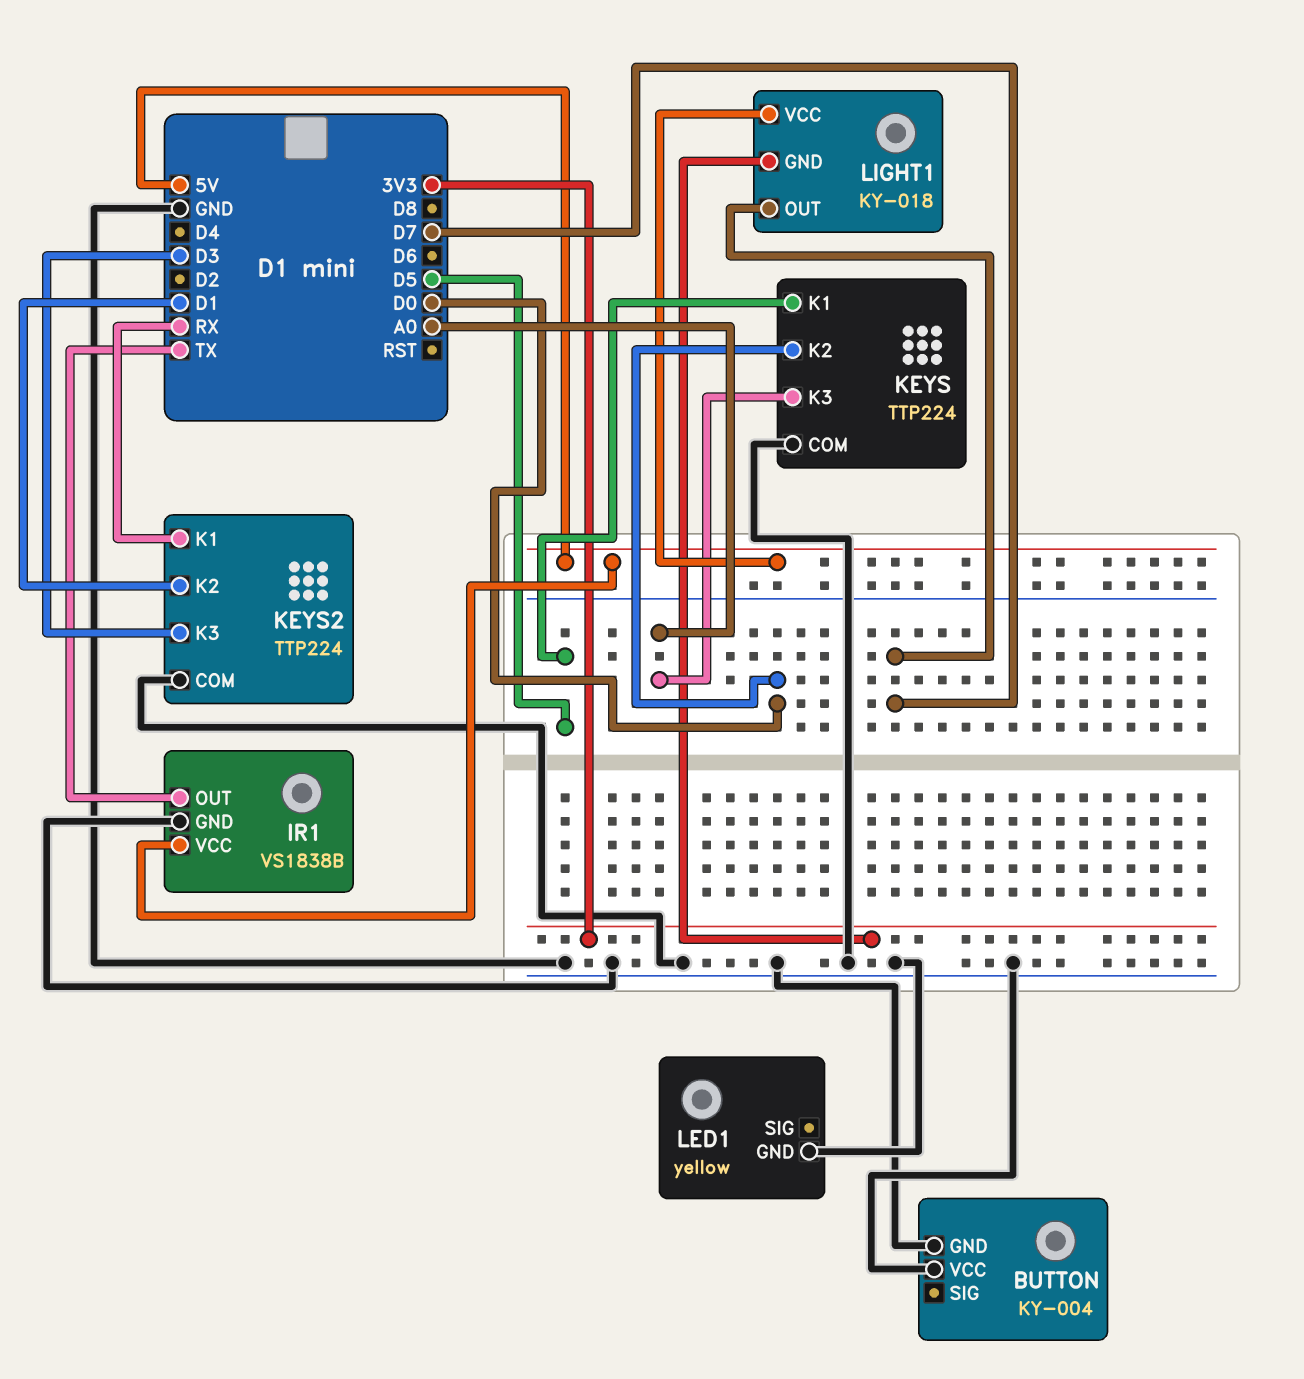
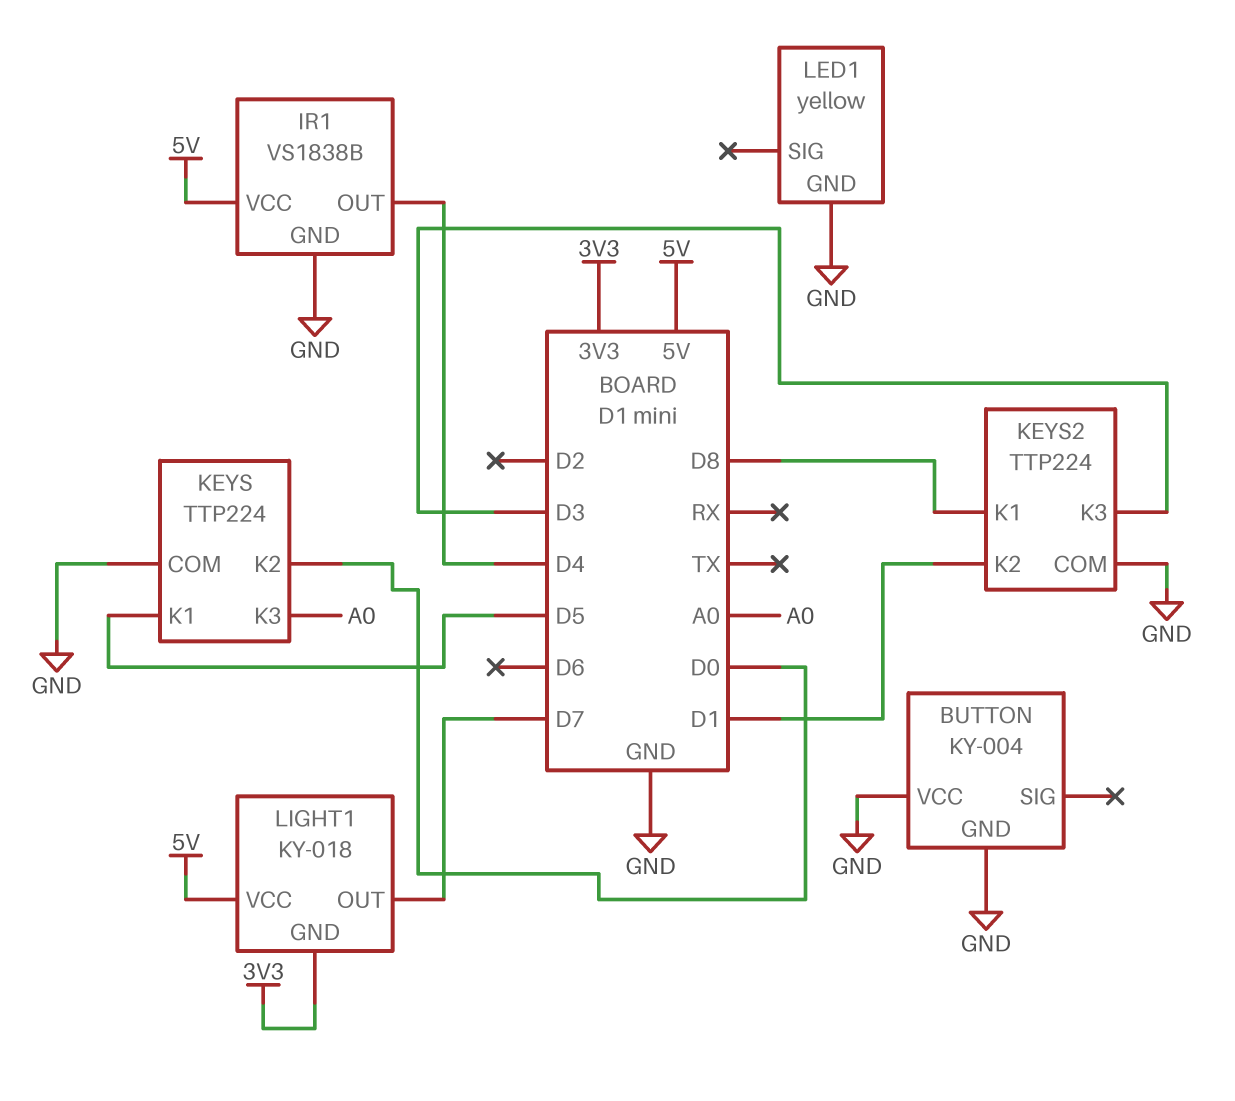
IR1 pin OUT: TX -> D4
KEYS2 pin K1: RX -> D8

